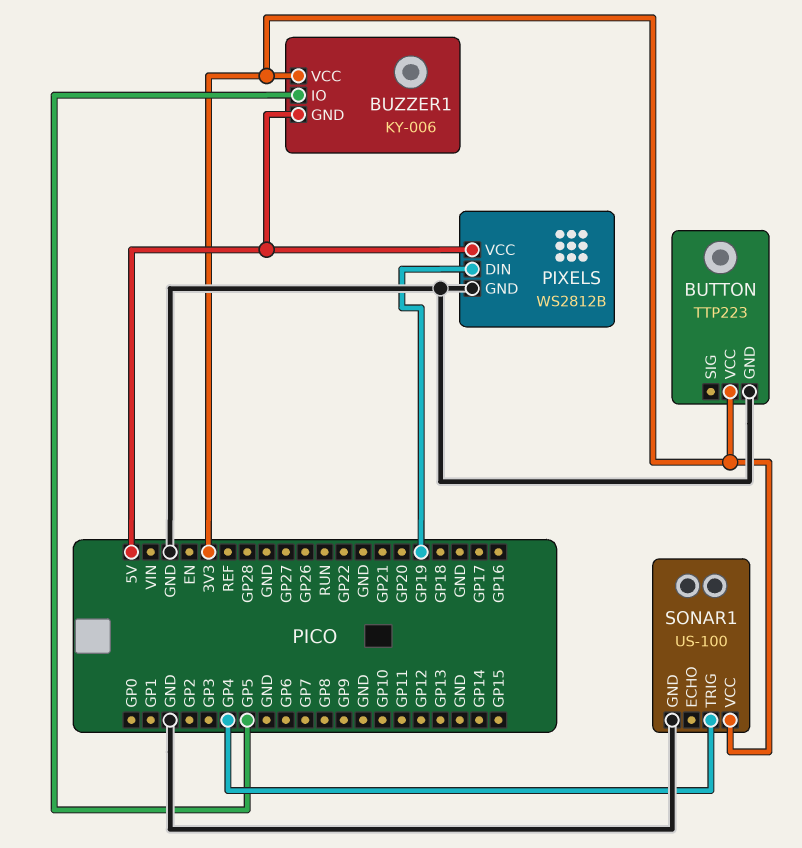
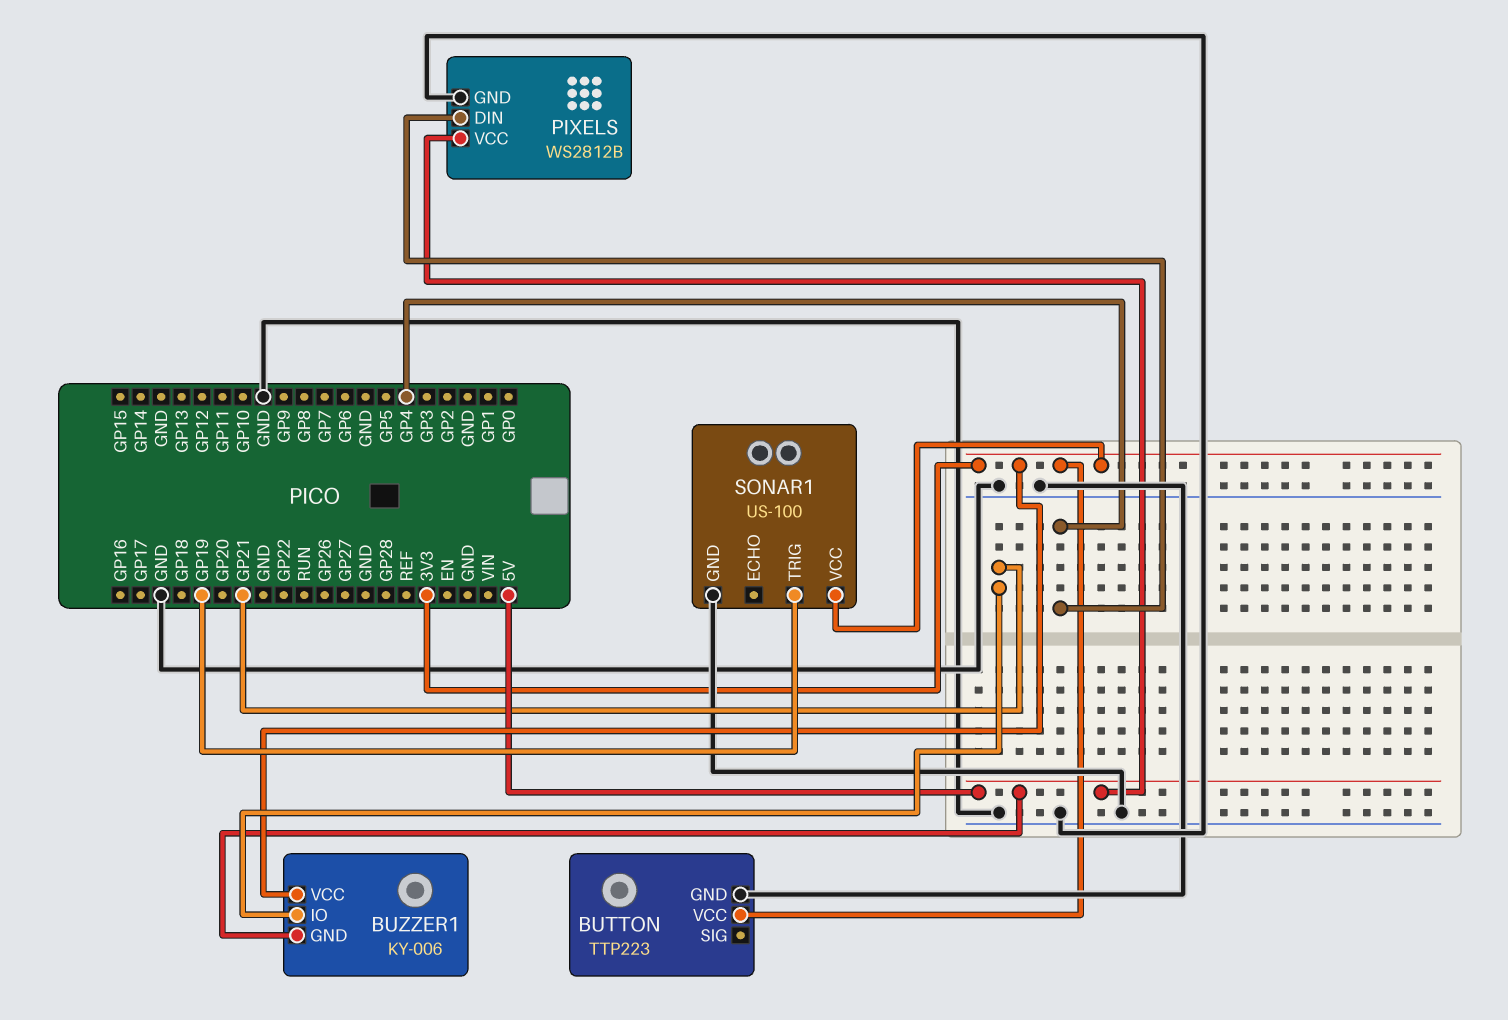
BUZZER1 pin IO: GP5 -> GP21
PIXELS pin DIN: GP19 -> GP4
SONAR1 pin TRIG: GP4 -> GP19

